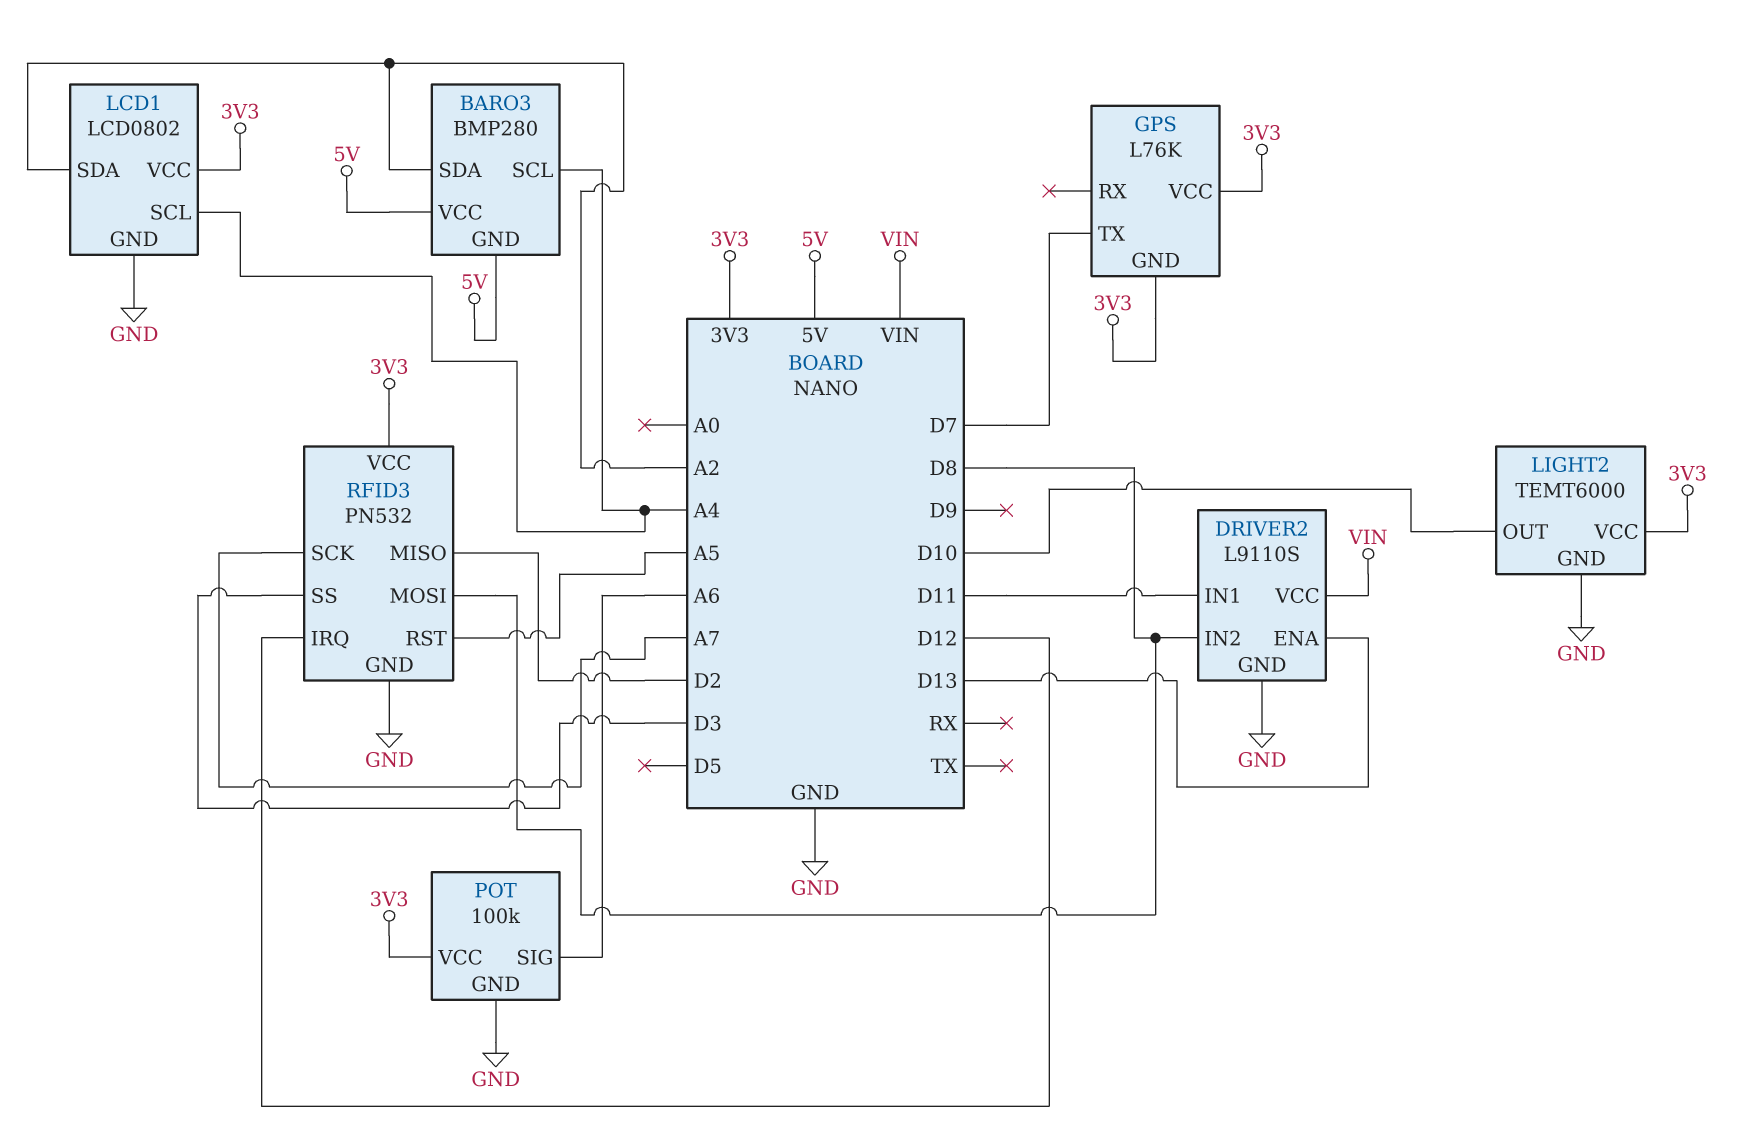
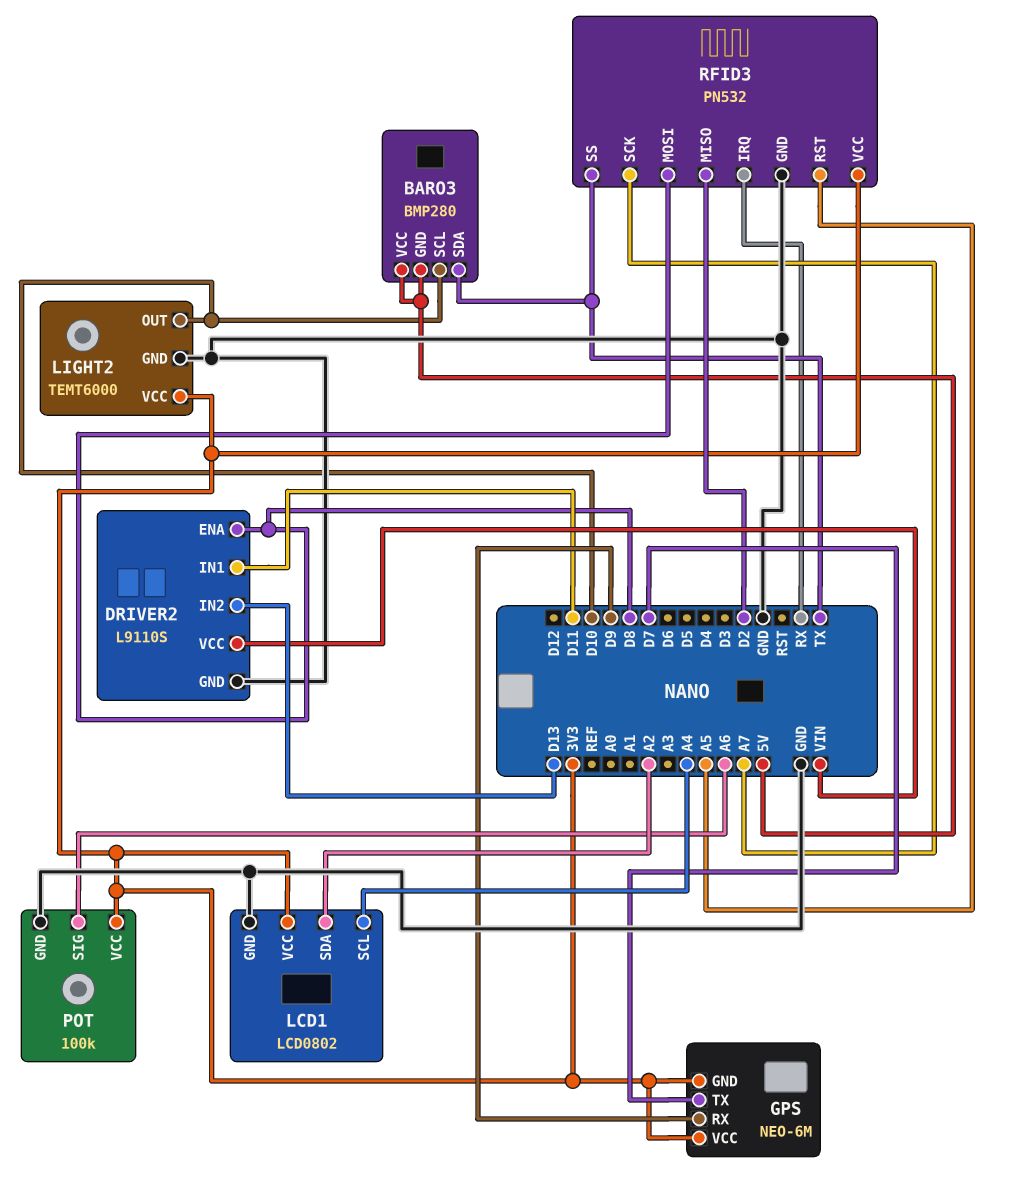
BARO3 pin SCL: A4 -> D10
BARO3 pin SDA: A2 -> TX
DRIVER2 pin ENA: D13 -> D8
DRIVER2 pin IN2: D8 -> D13
GPS: L76K -> NEO-6M
GPS pin RX: none -> D9
RFID3 pin IRQ: D12 -> RX
RFID3 pin SS: D3 -> TX

